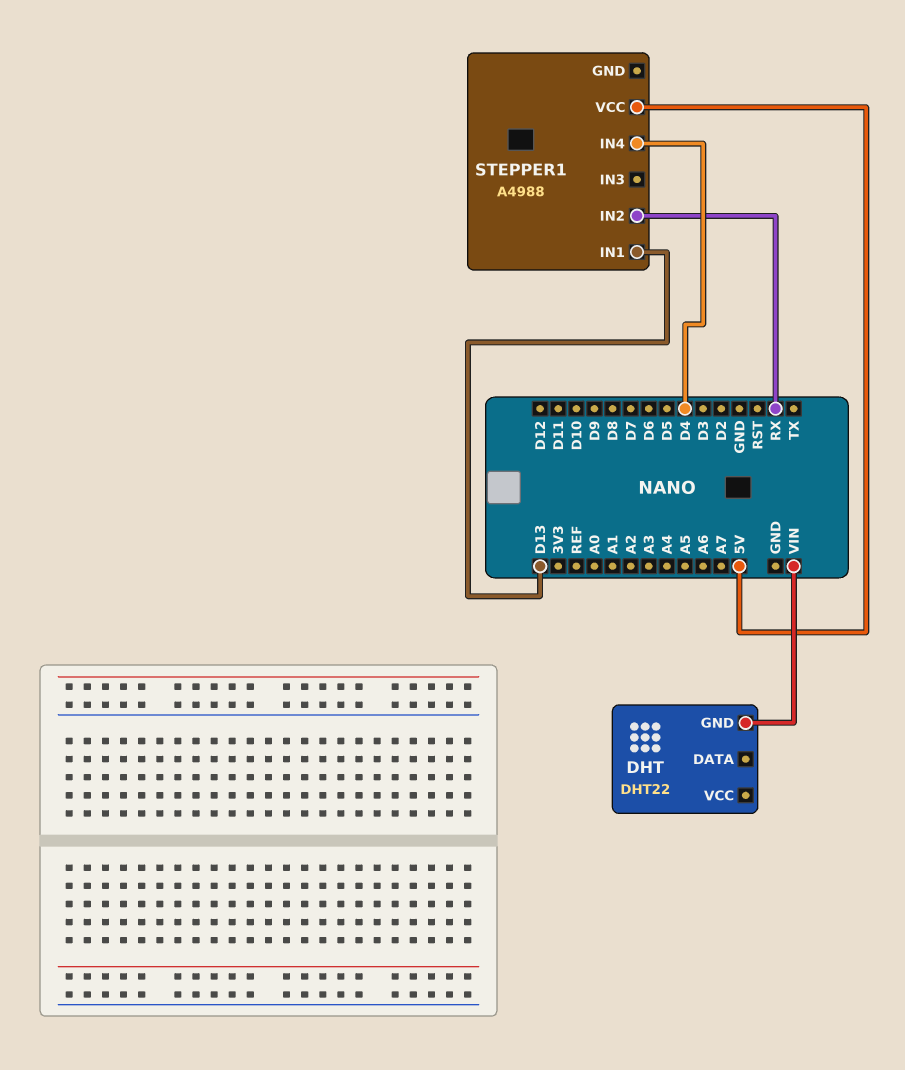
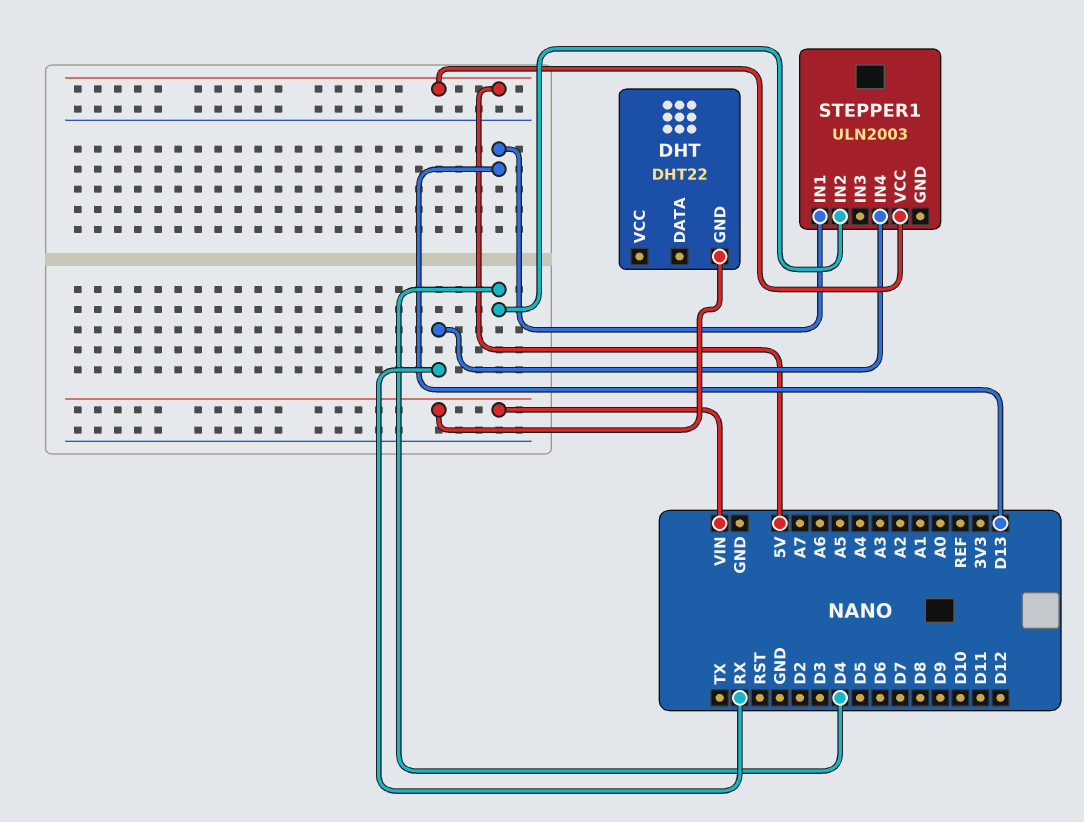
STEPPER1: A4988 -> ULN2003
STEPPER1 pin IN2: RX -> D4
STEPPER1 pin IN4: D4 -> RX

